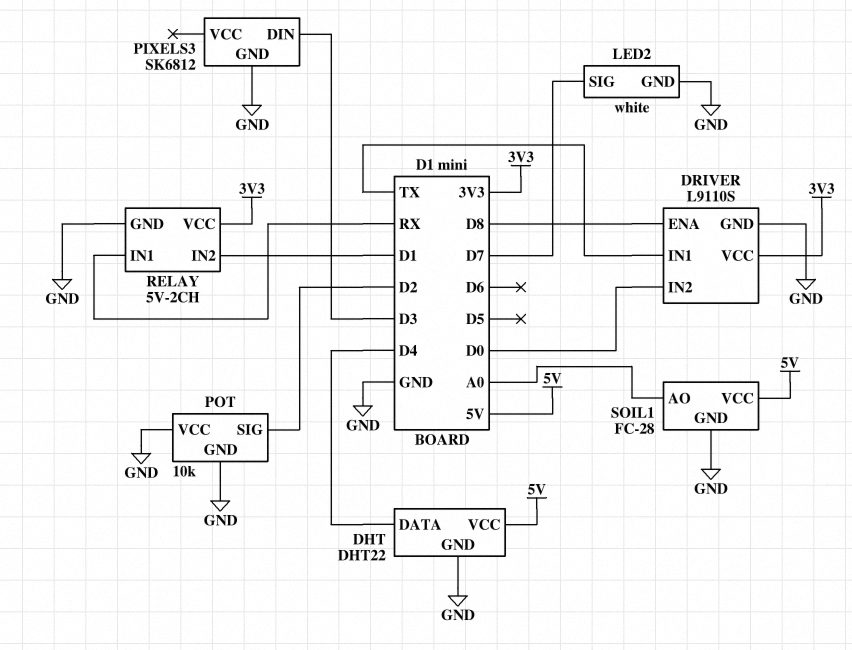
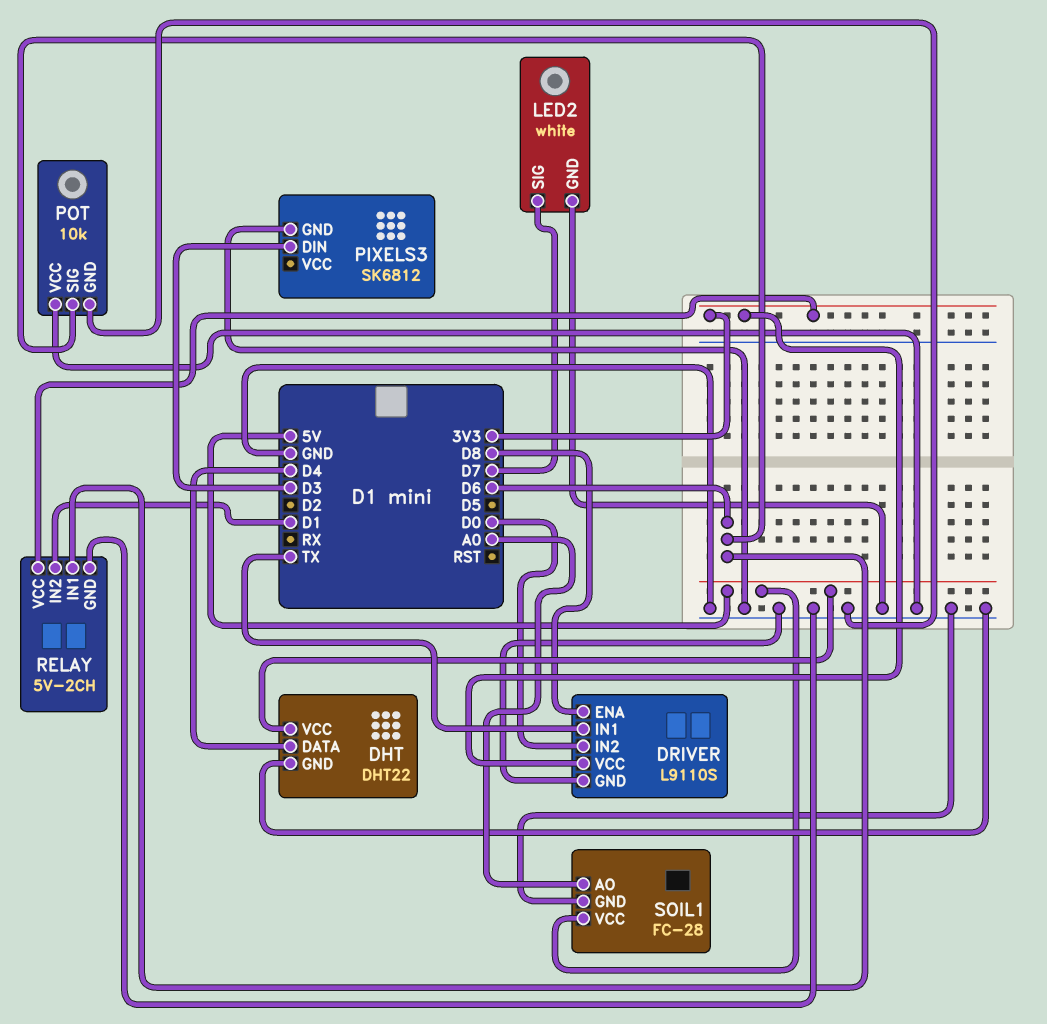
POT pin SIG: D2 -> D6
RELAY pin IN1: RX -> D6

